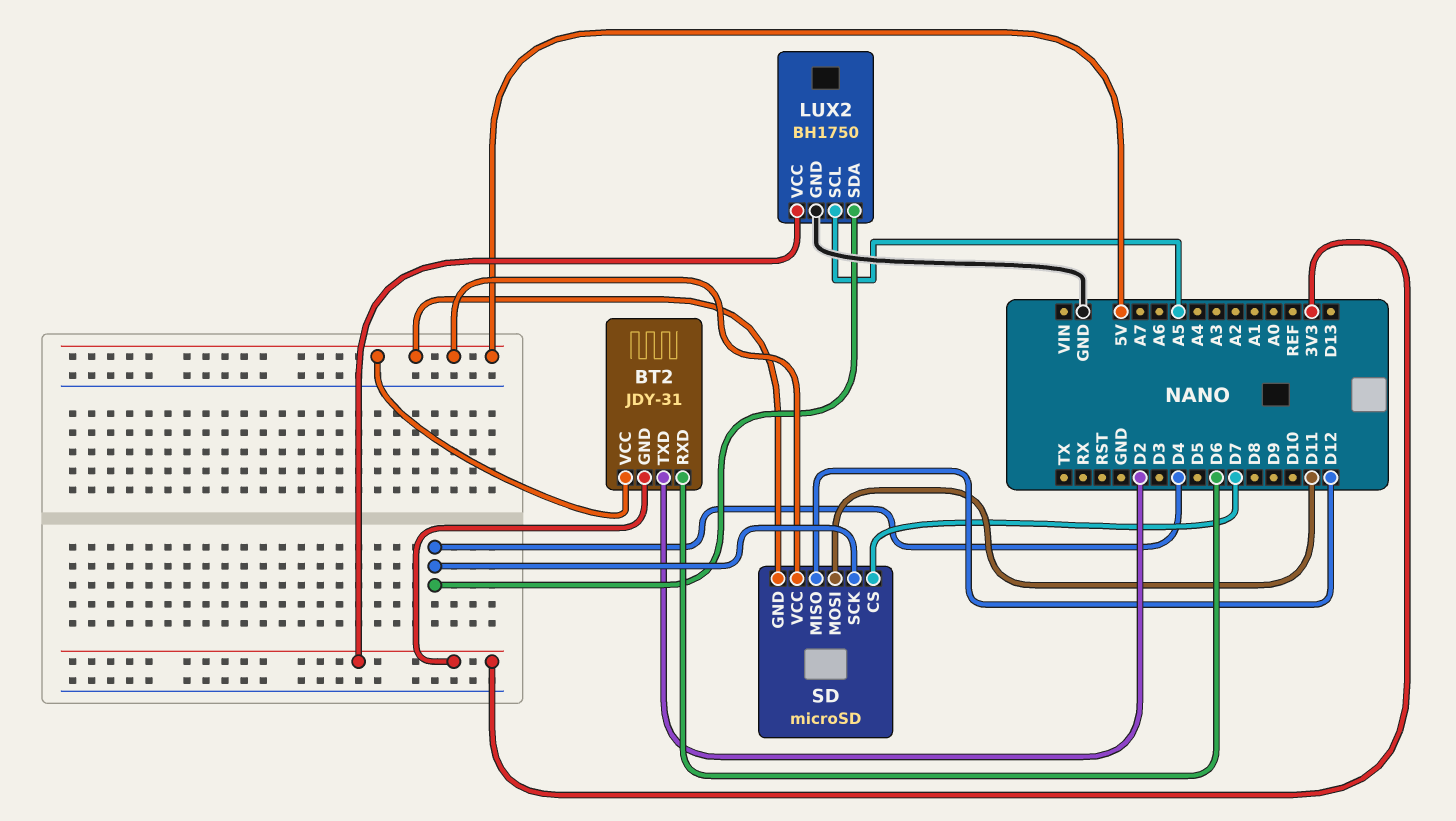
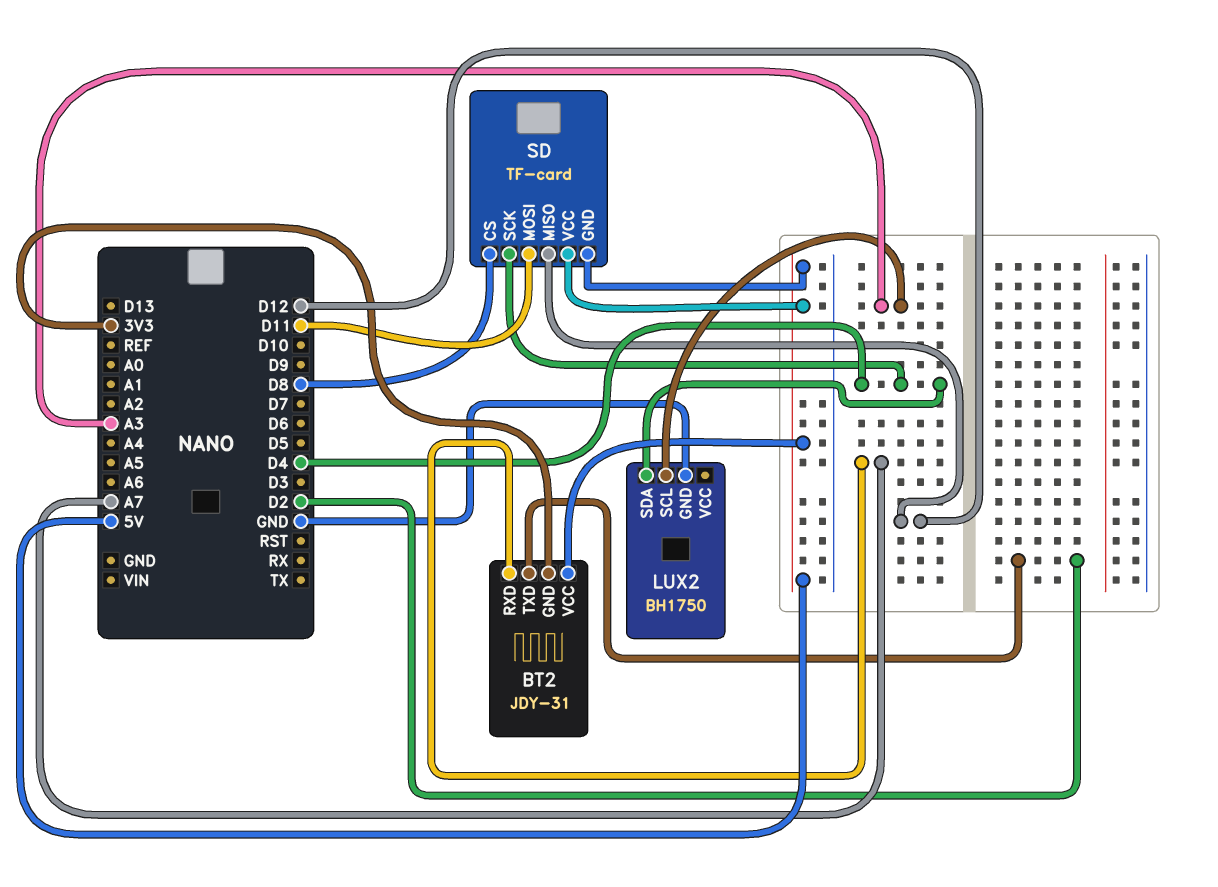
BT2 pin RXD: D6 -> A7
LUX2 pin SCL: A5 -> A3
LUX2 pin VCC: 3V3 -> none
SD: microSD -> TF-card
SD pin CS: D7 -> D8

